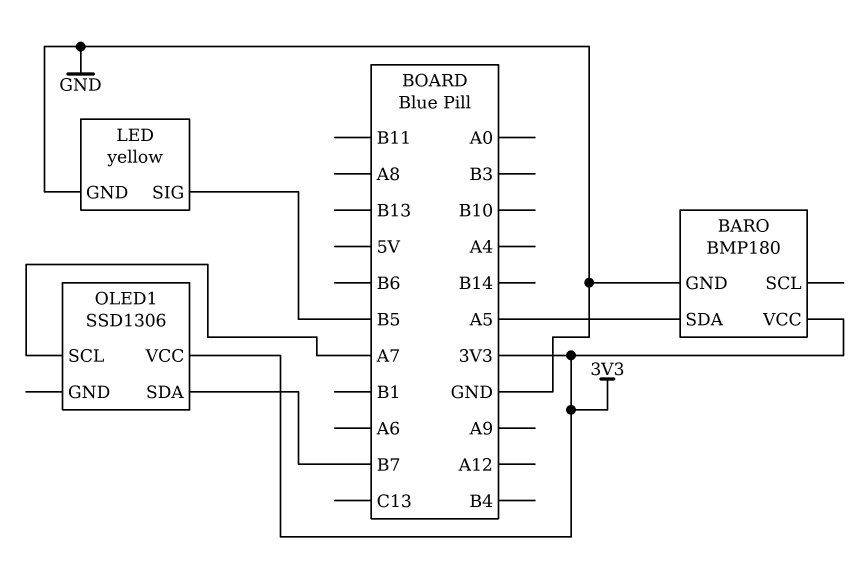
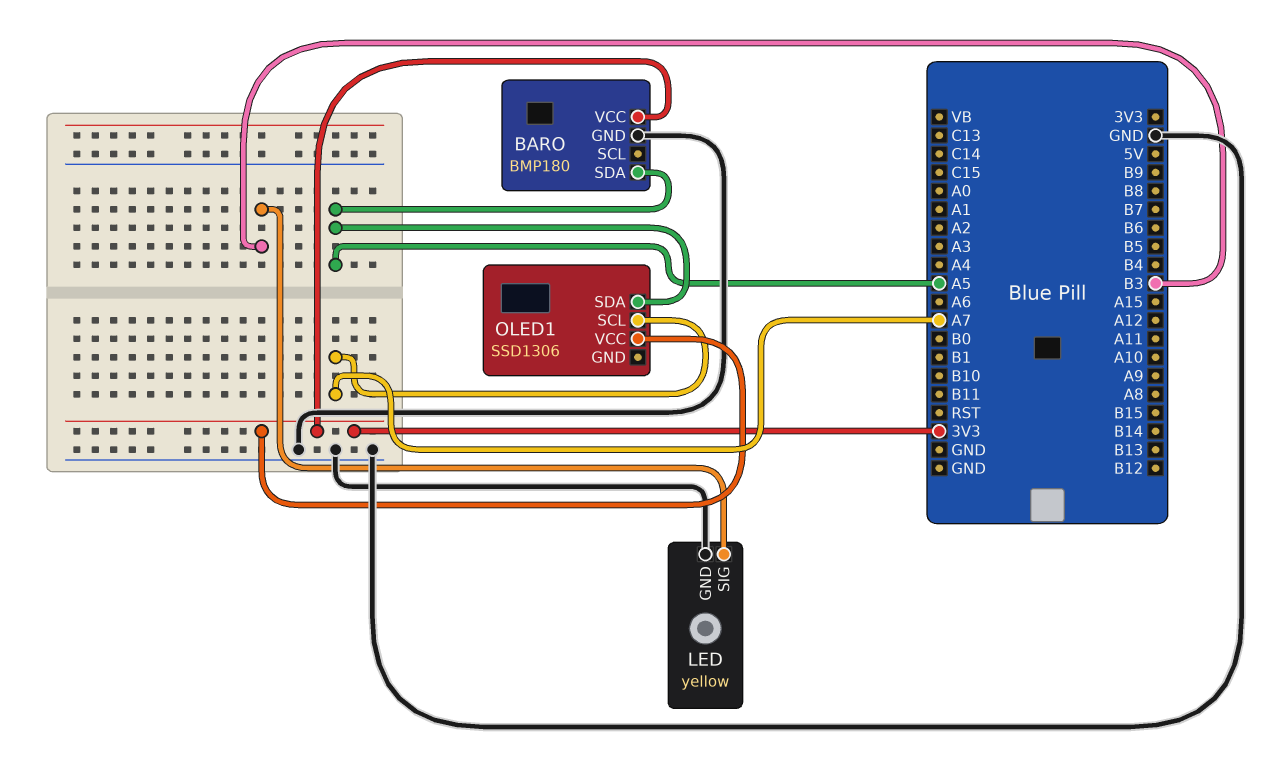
LED pin SIG: B5 -> B3
OLED1 pin SDA: B7 -> A5

